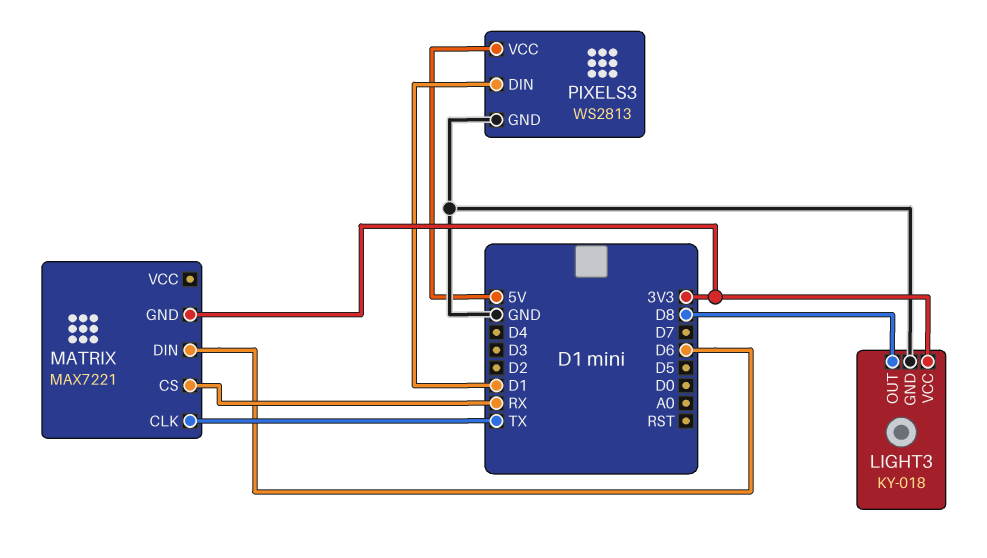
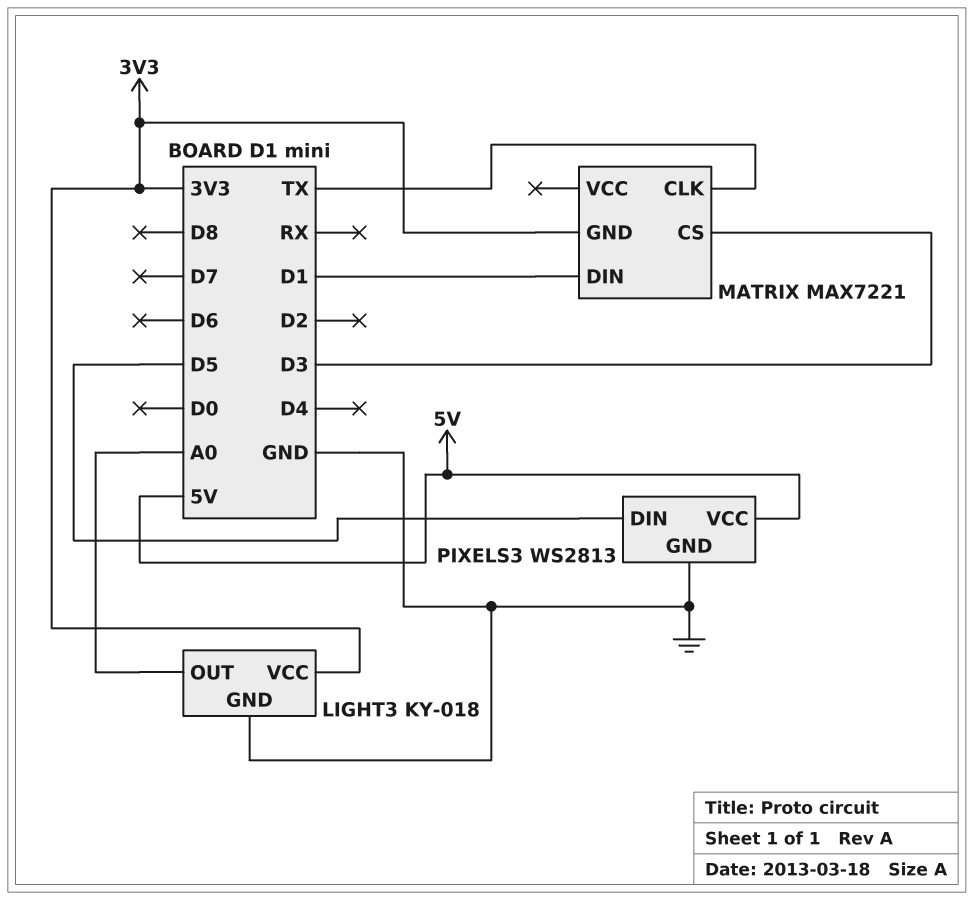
LIGHT3 pin OUT: D8 -> A0
MATRIX pin CS: RX -> D3
MATRIX pin DIN: D6 -> D1
PIXELS3 pin DIN: D1 -> D5

